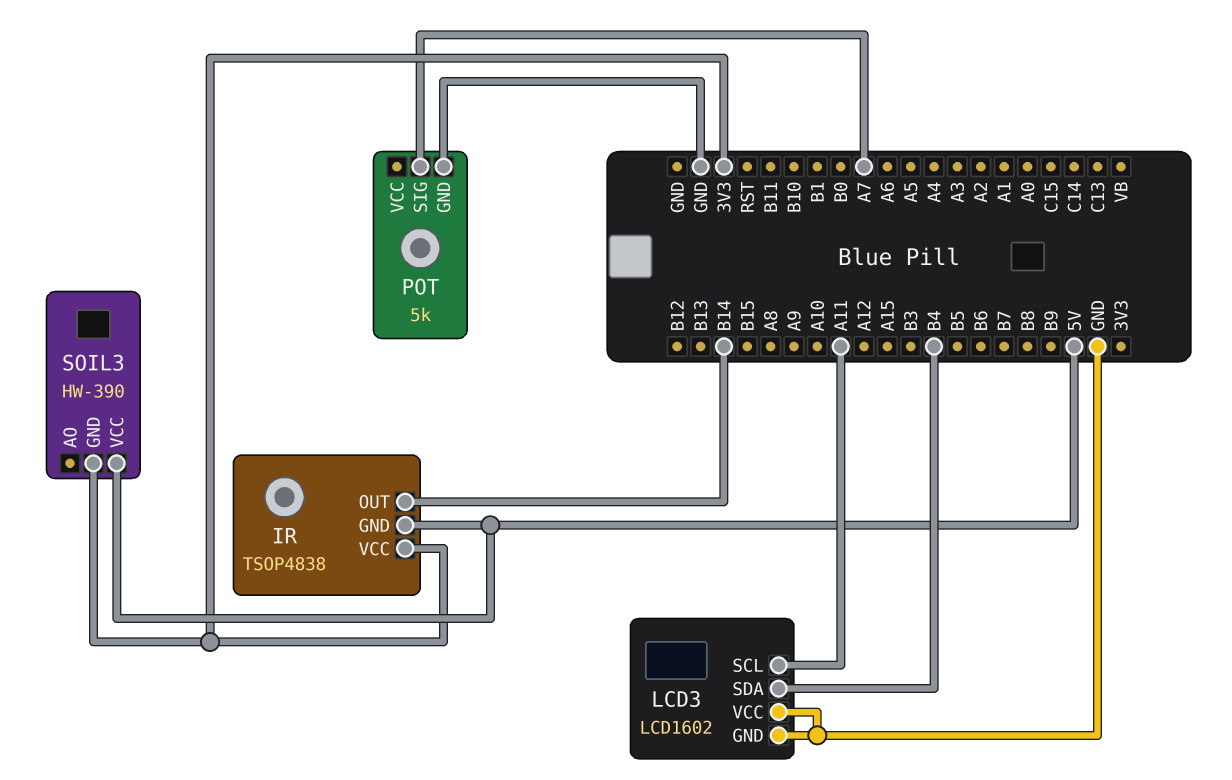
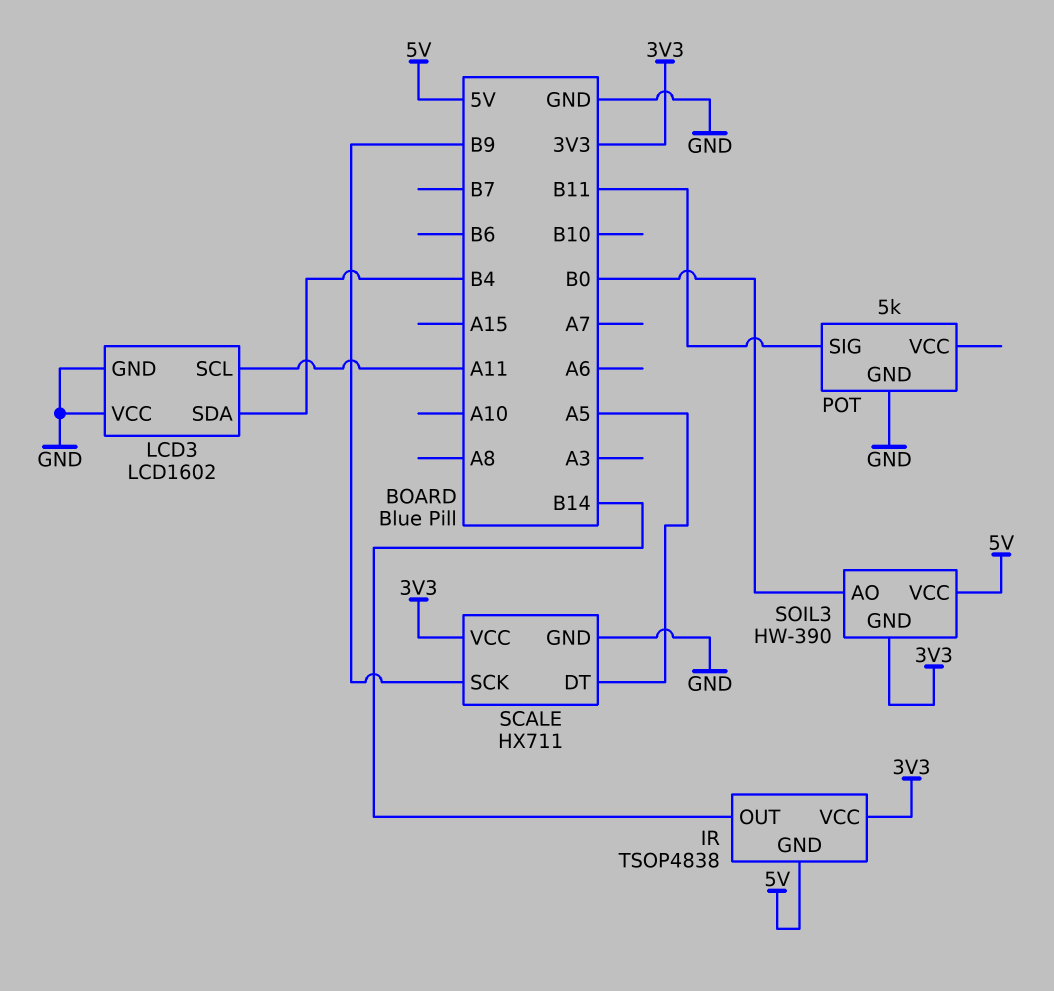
POT pin SIG: A7 -> B11
SCALE: none -> HX711
SCALE pin DT: none -> A5
SCALE pin GND: none -> GND
SCALE pin SCK: none -> B9
SCALE pin VCC: none -> 3V3
SOIL3 pin AO: none -> B0

